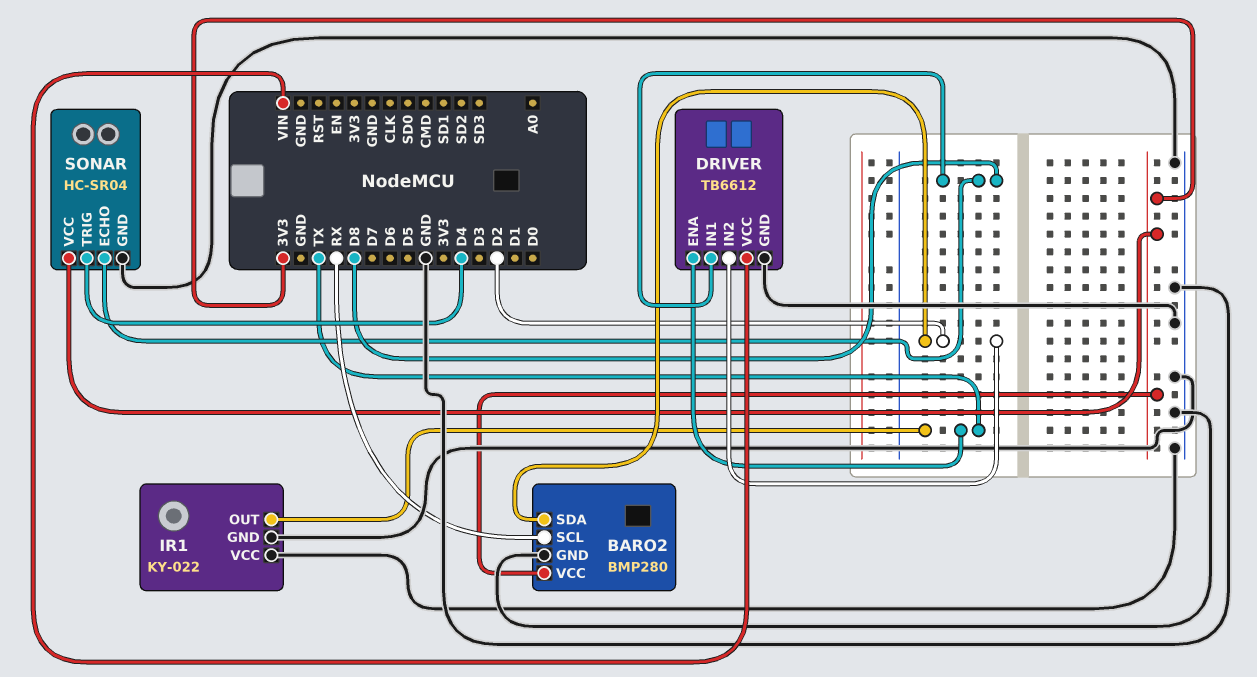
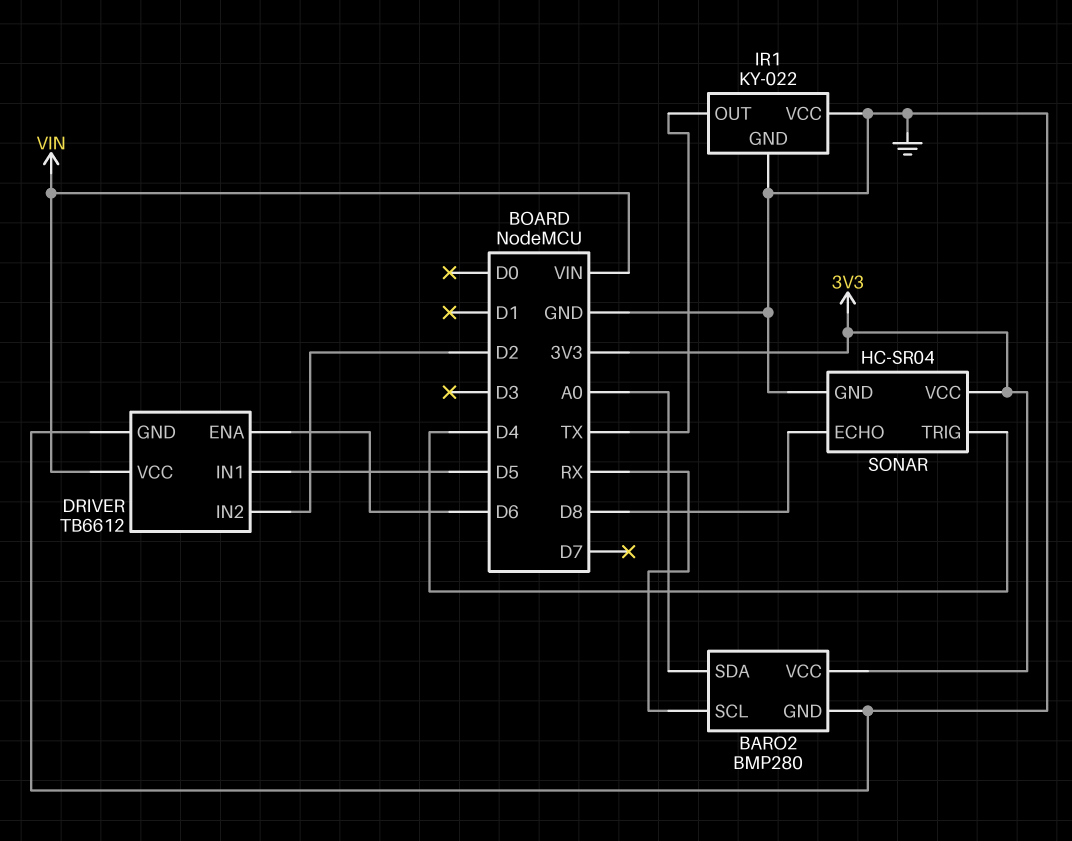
BARO2 pin SDA: D2 -> A0
DRIVER pin ENA: TX -> D6
DRIVER pin IN1: D8 -> D5

